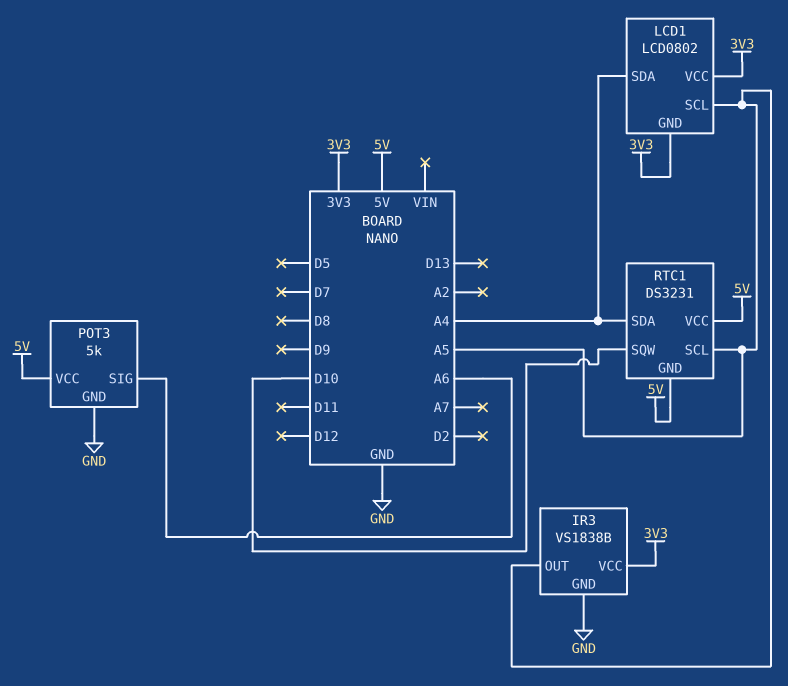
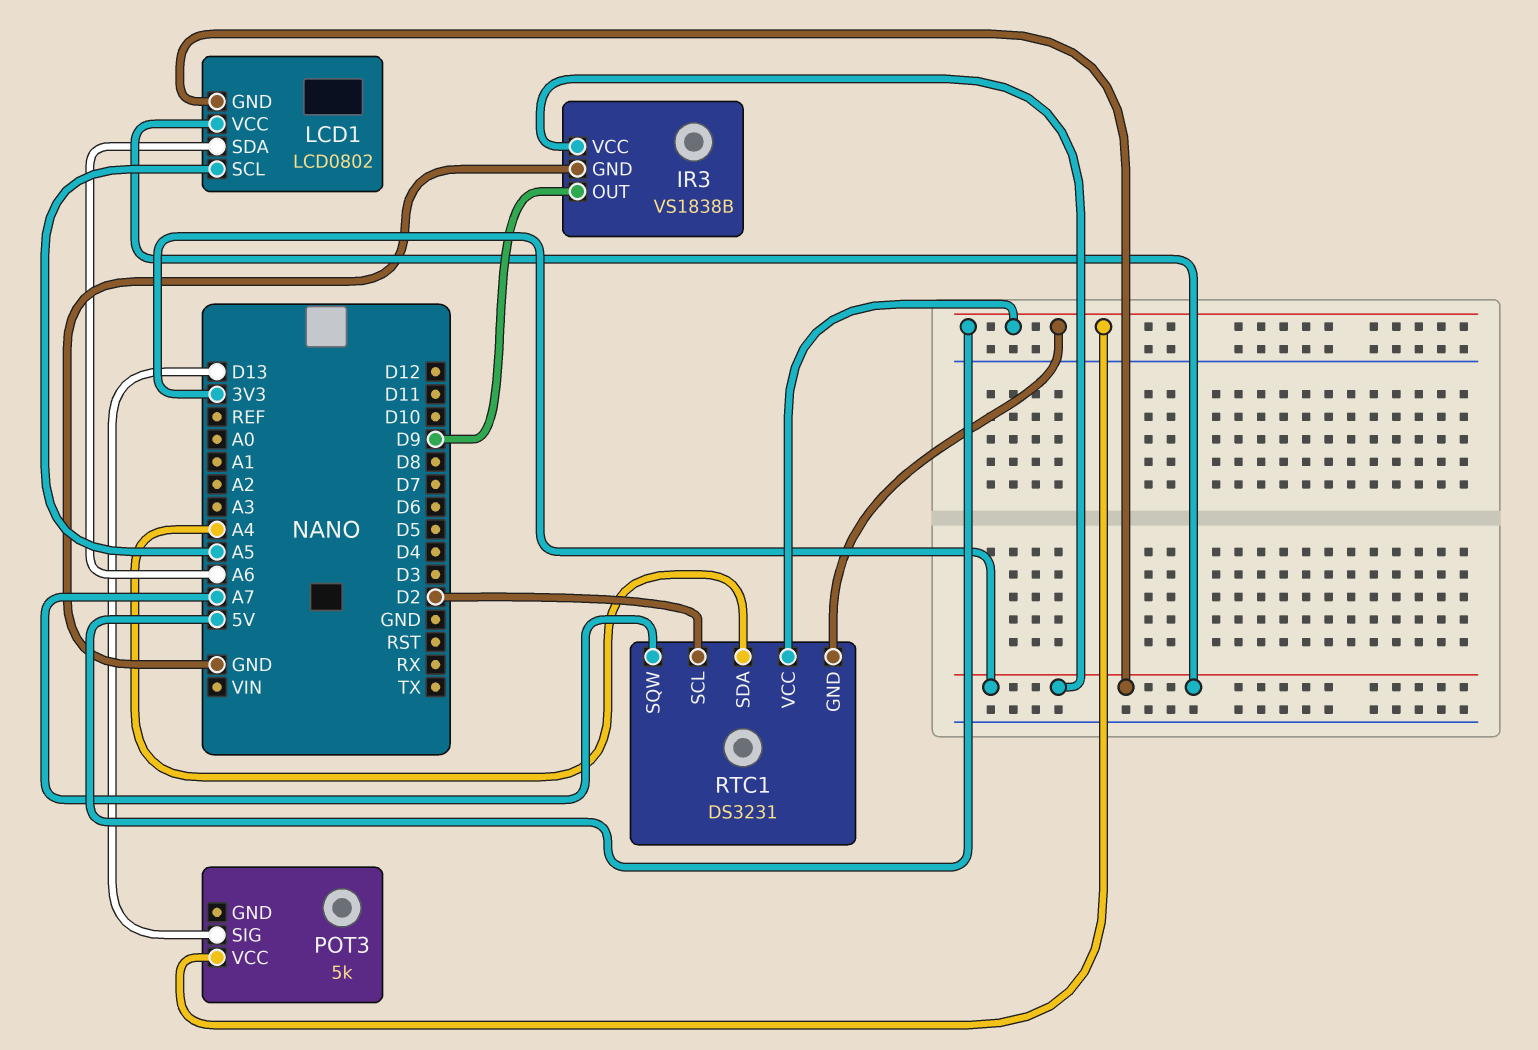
IR3 pin OUT: A5 -> D9
LCD1 pin SDA: A4 -> A6
POT3 pin GND: GND -> none
POT3 pin SIG: A6 -> D13
RTC1 pin SCL: A5 -> D2
RTC1 pin SQW: D10 -> A7

